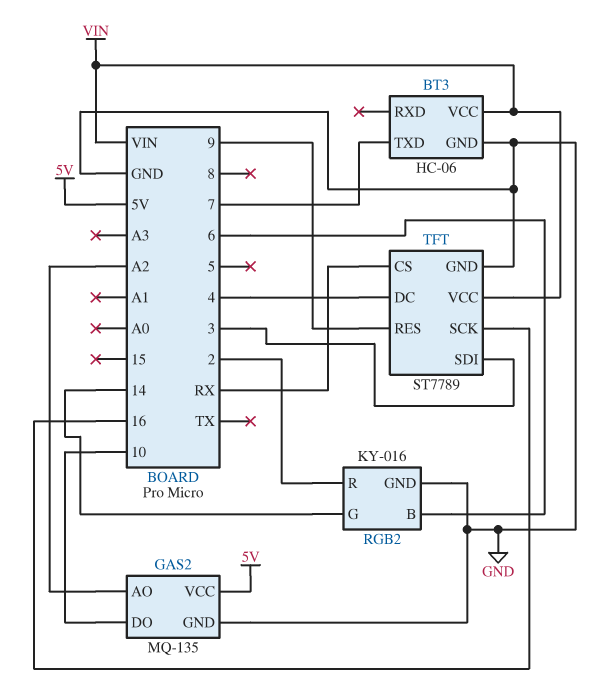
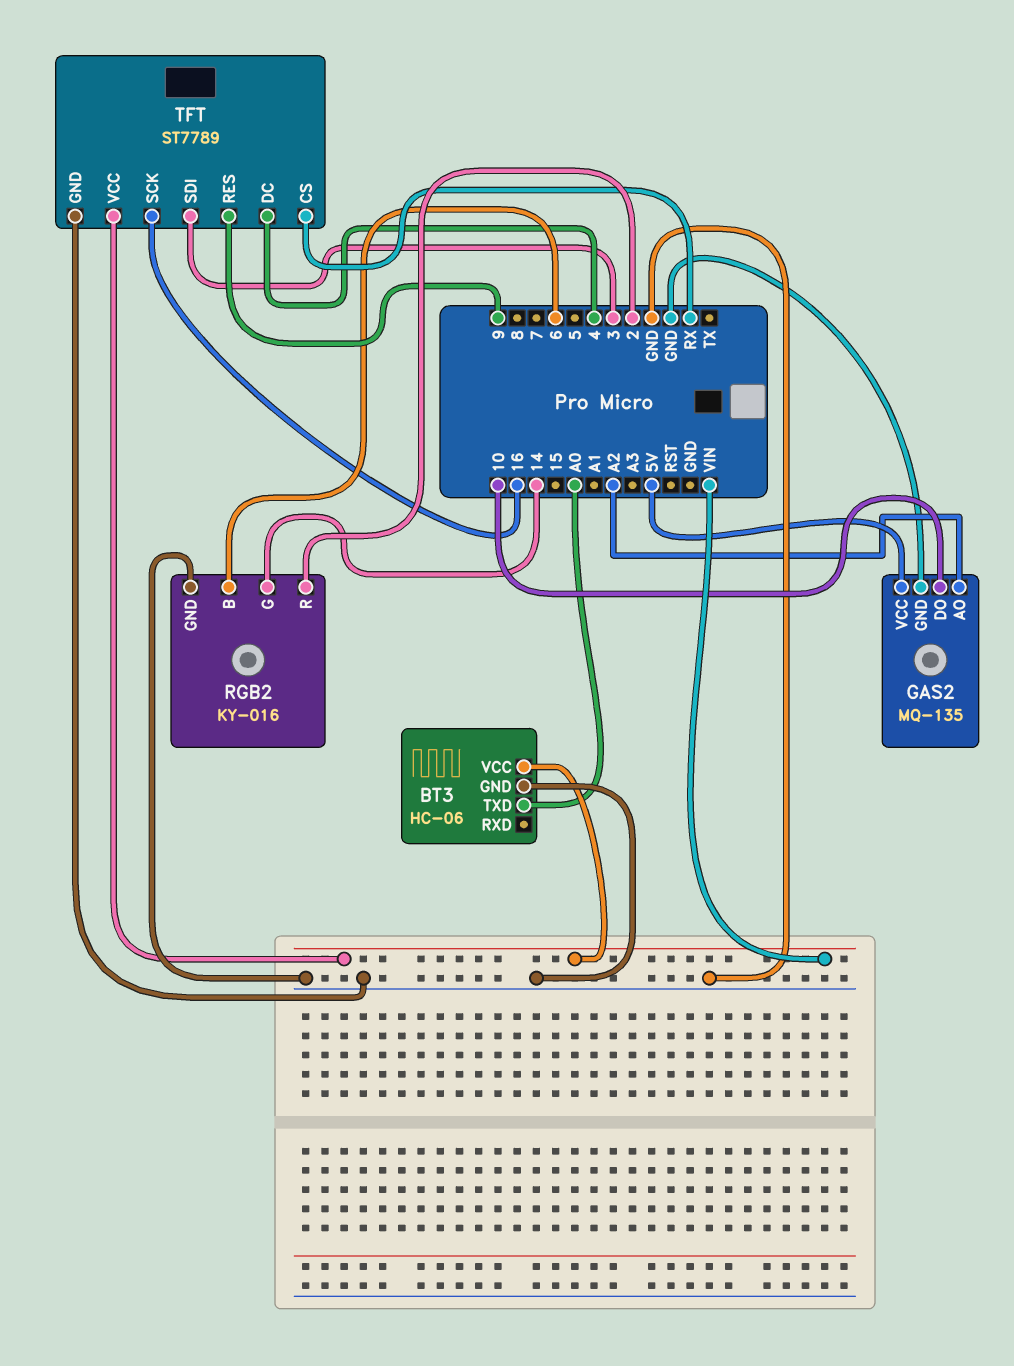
BT3 pin TXD: 7 -> A0

